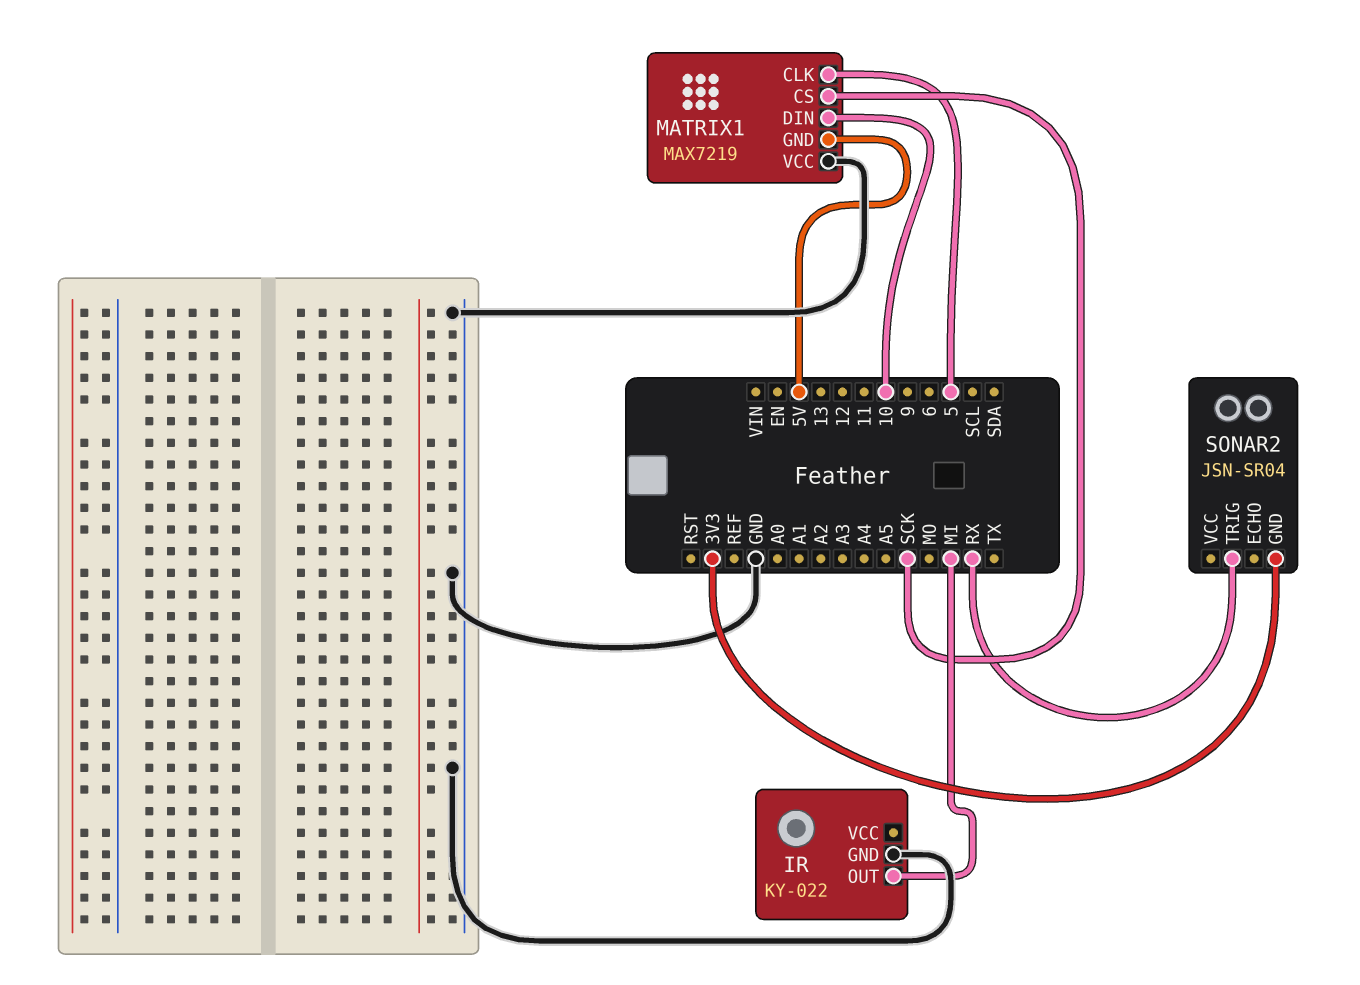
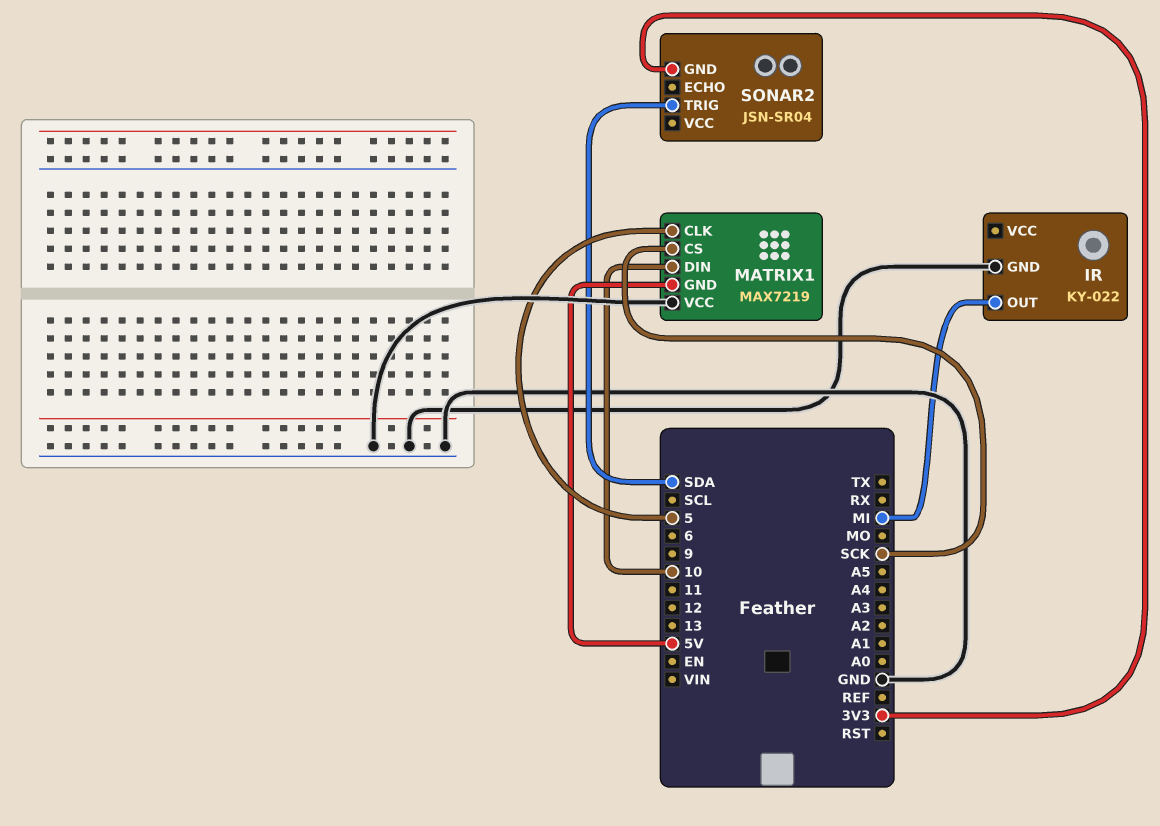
SONAR2 pin TRIG: RX -> SDA

